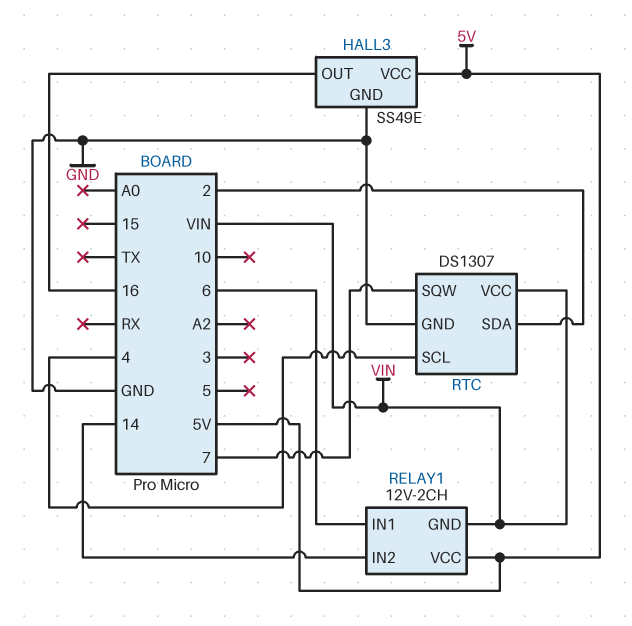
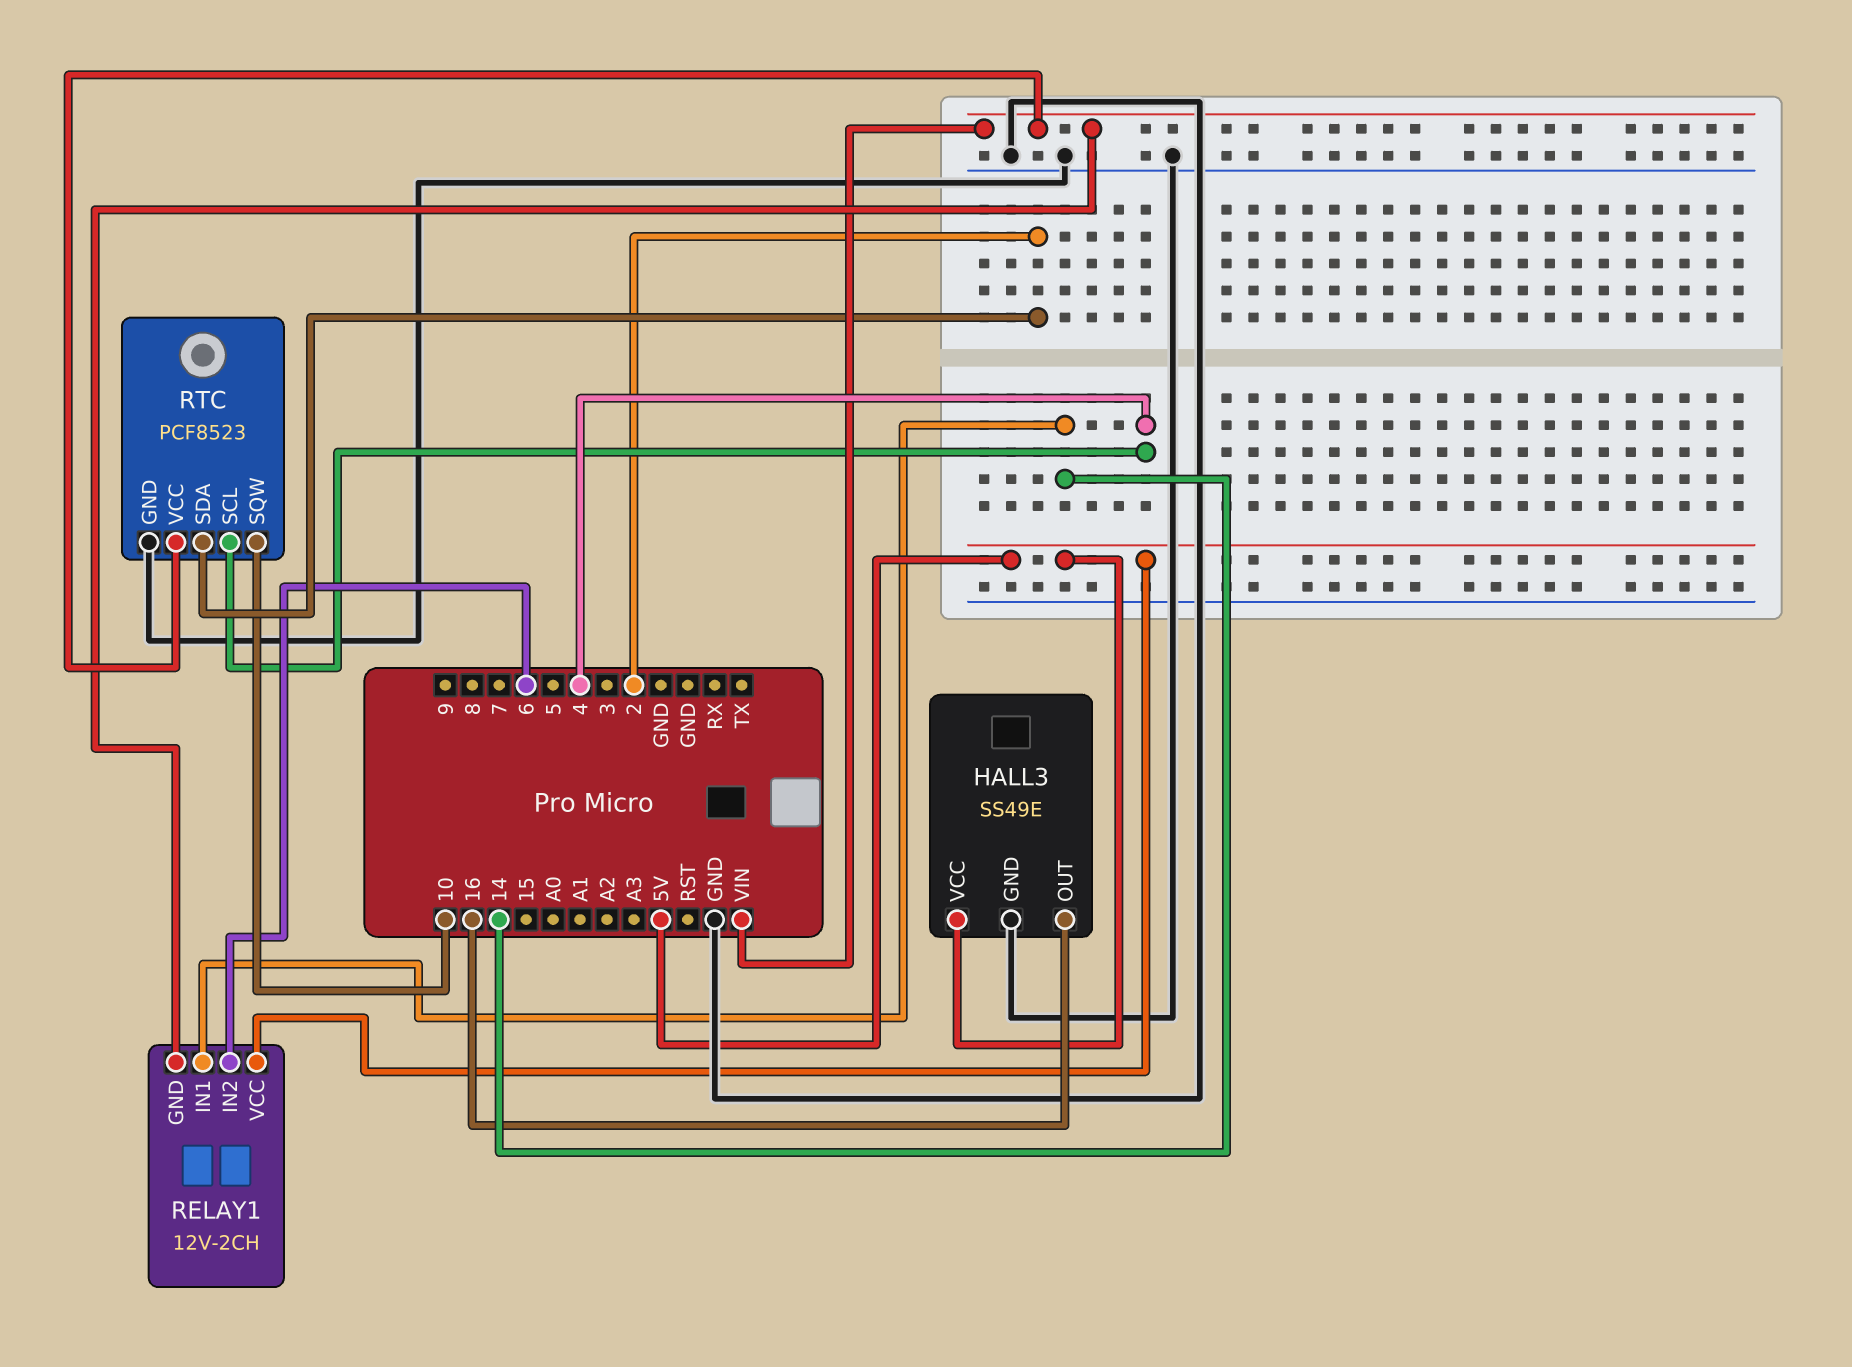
RELAY1 pin IN1: 6 -> 14
RELAY1 pin IN2: 14 -> 6
RTC: DS1307 -> PCF8523
RTC pin SQW: 7 -> 10

